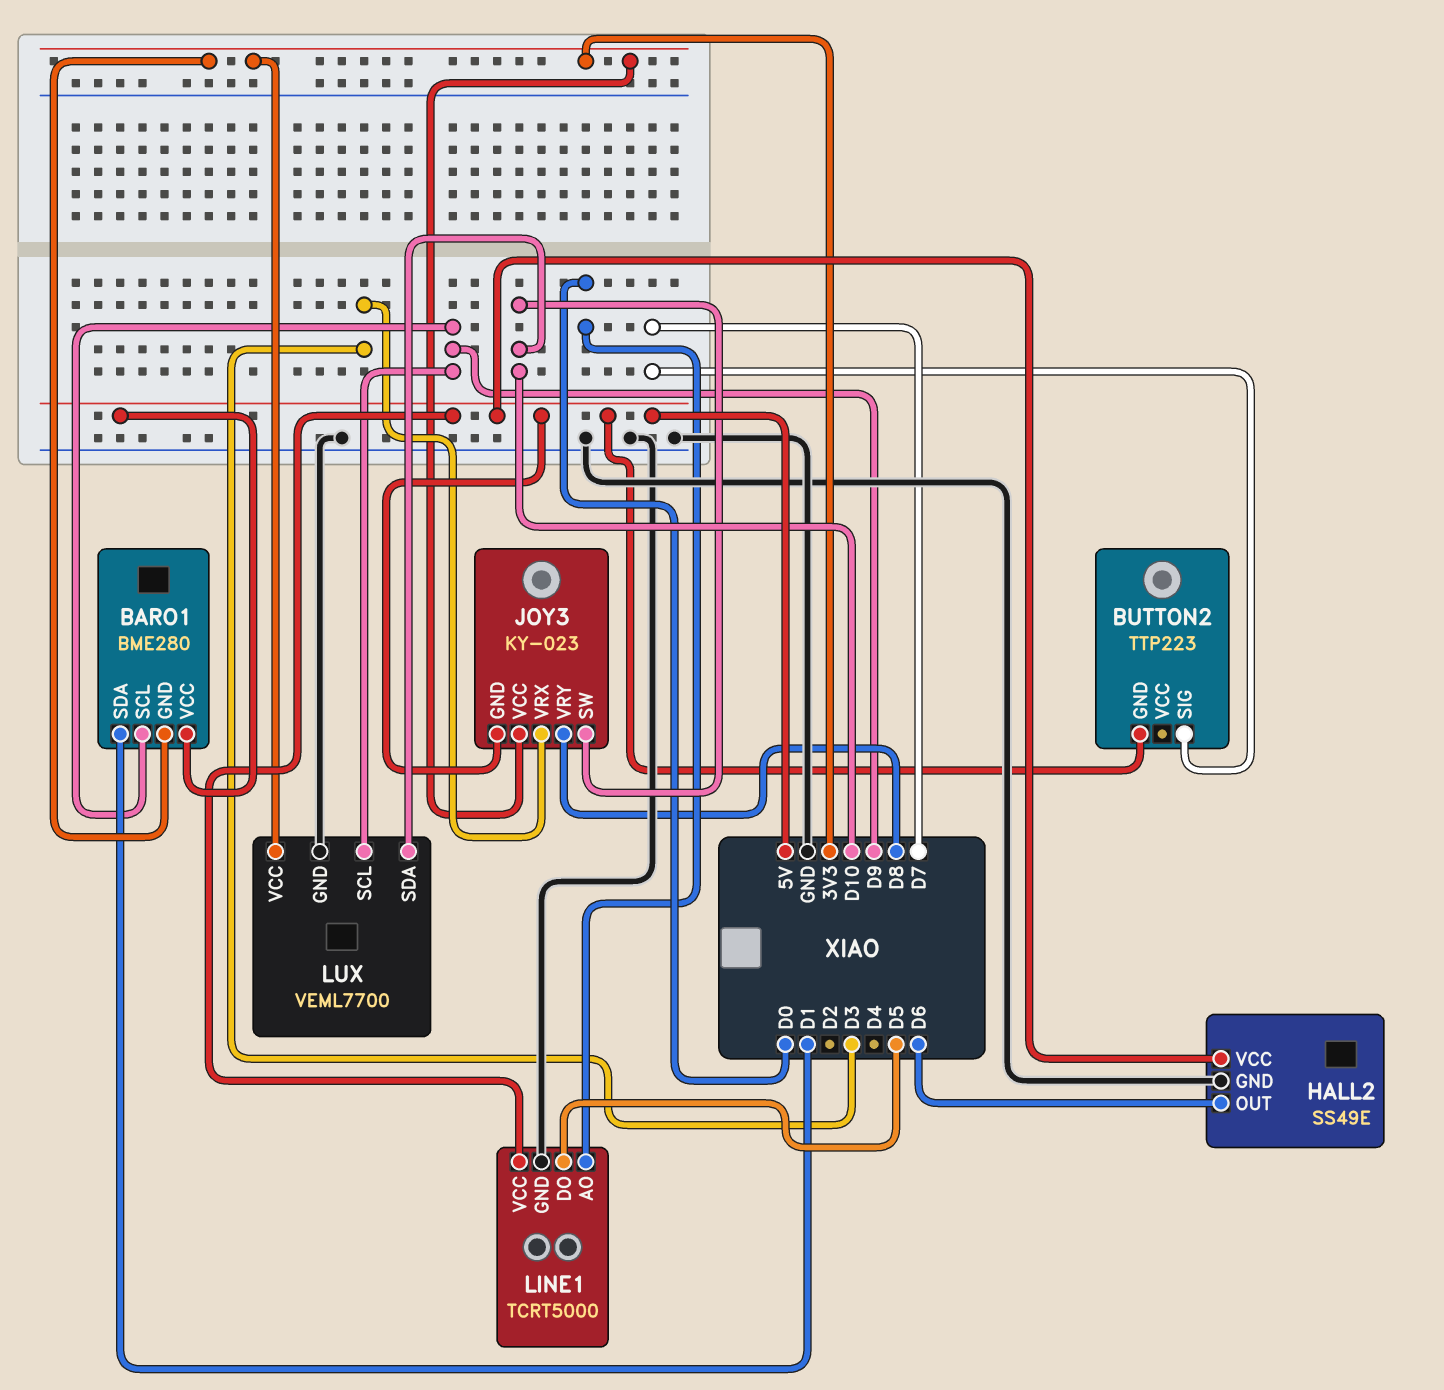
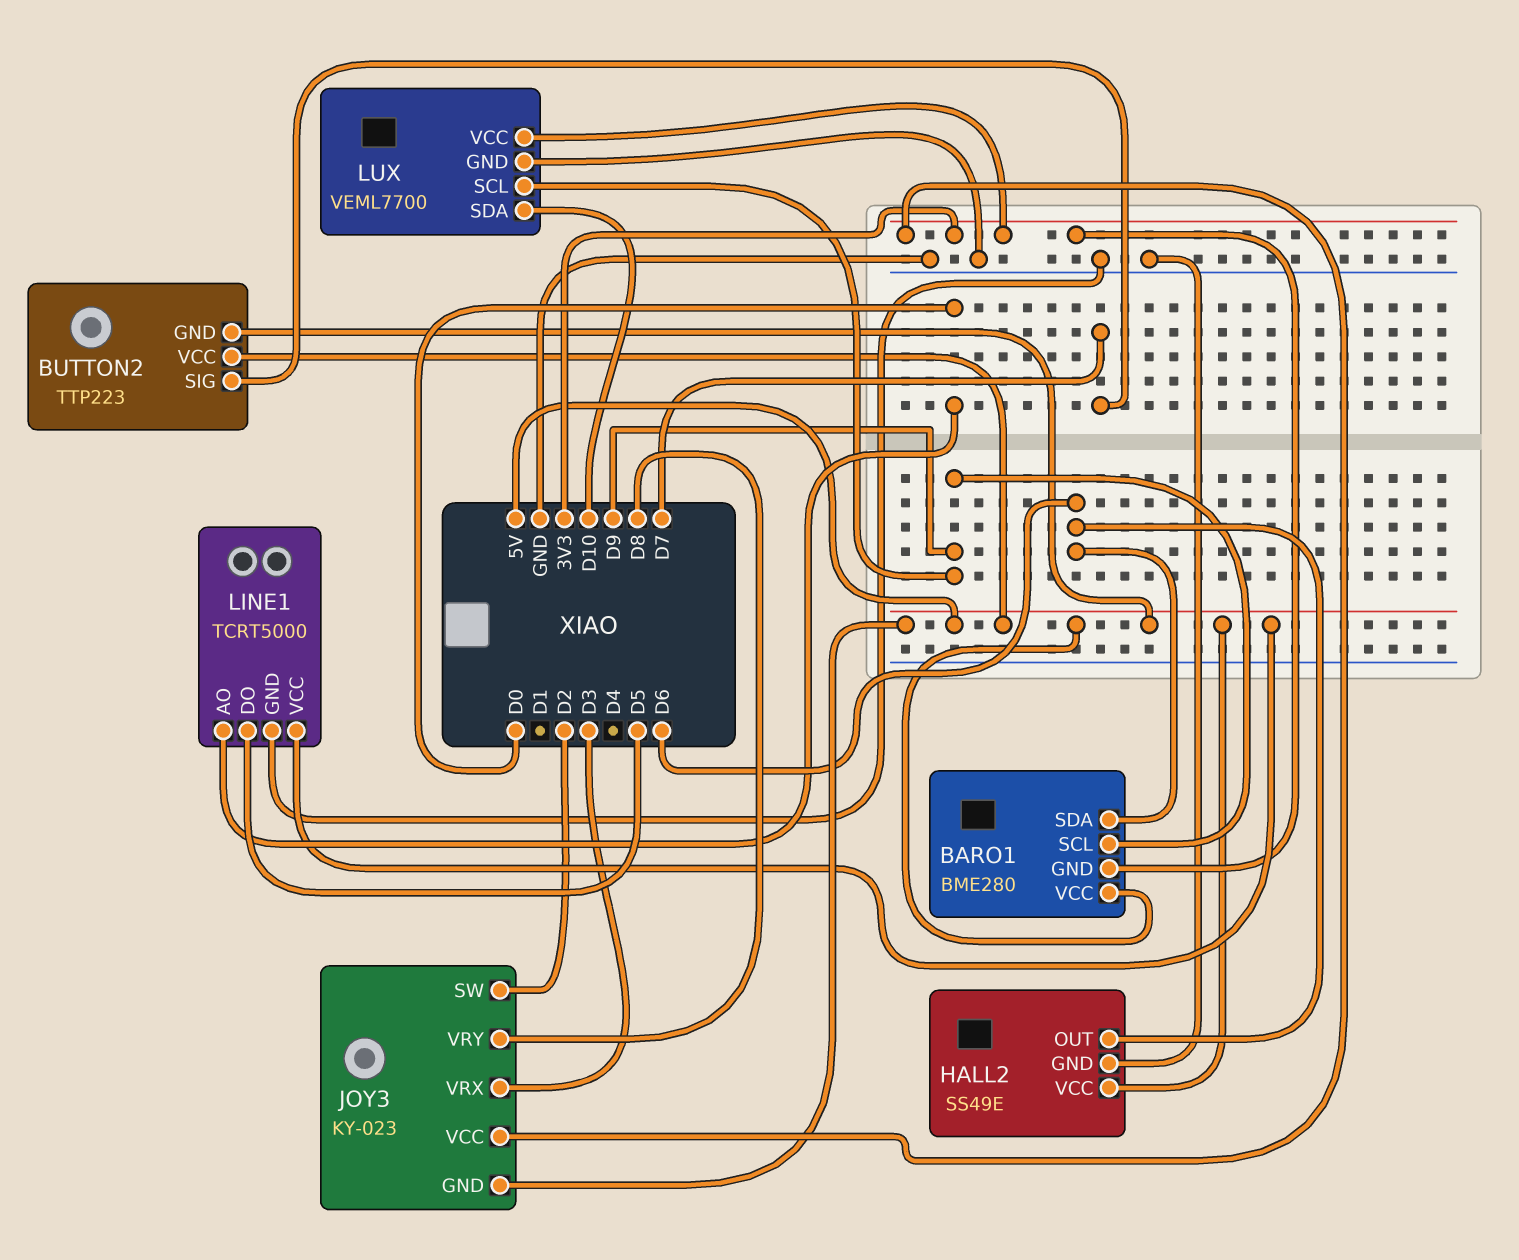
BARO1 pin SDA: D1 -> D6
BUTTON2 pin VCC: none -> 5V
JOY3 pin SW: D10 -> D2

